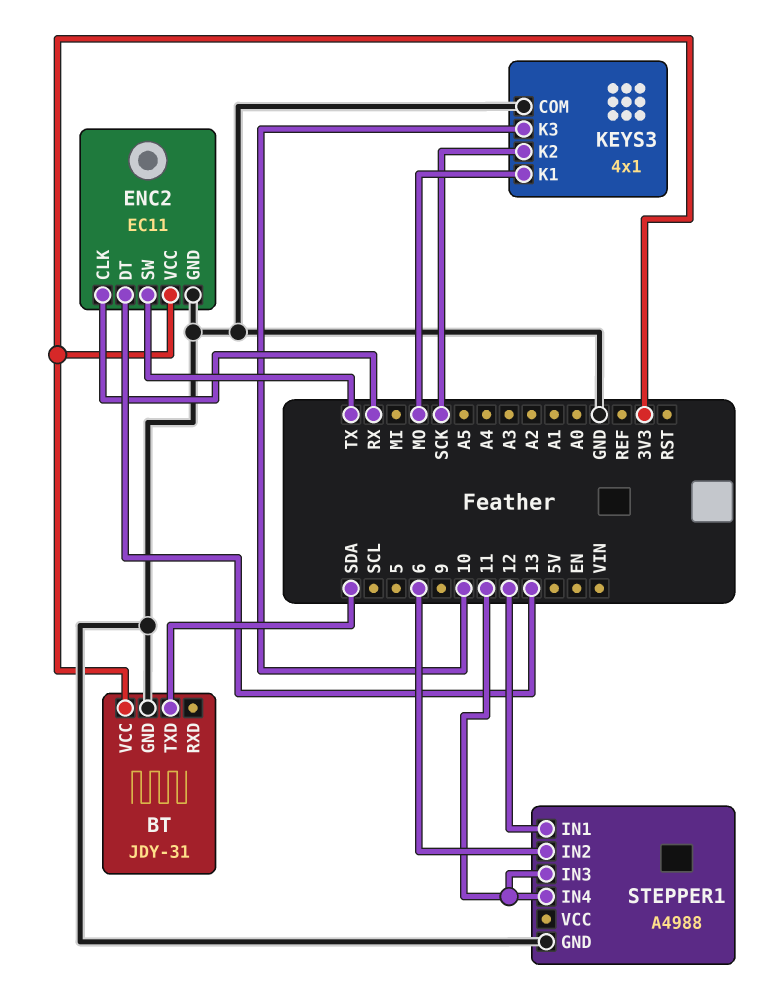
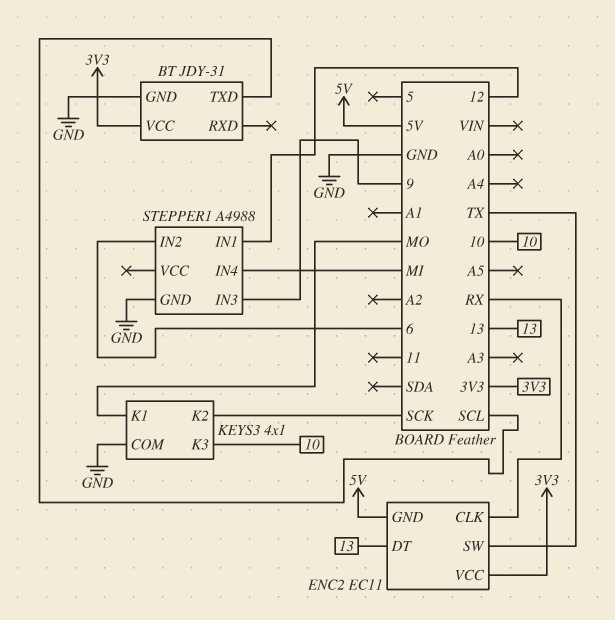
BT pin TXD: SDA -> SCL
ENC2 pin GND: GND -> 5V
STEPPER1 pin IN3: 11 -> 9
STEPPER1 pin IN4: 11 -> MI

